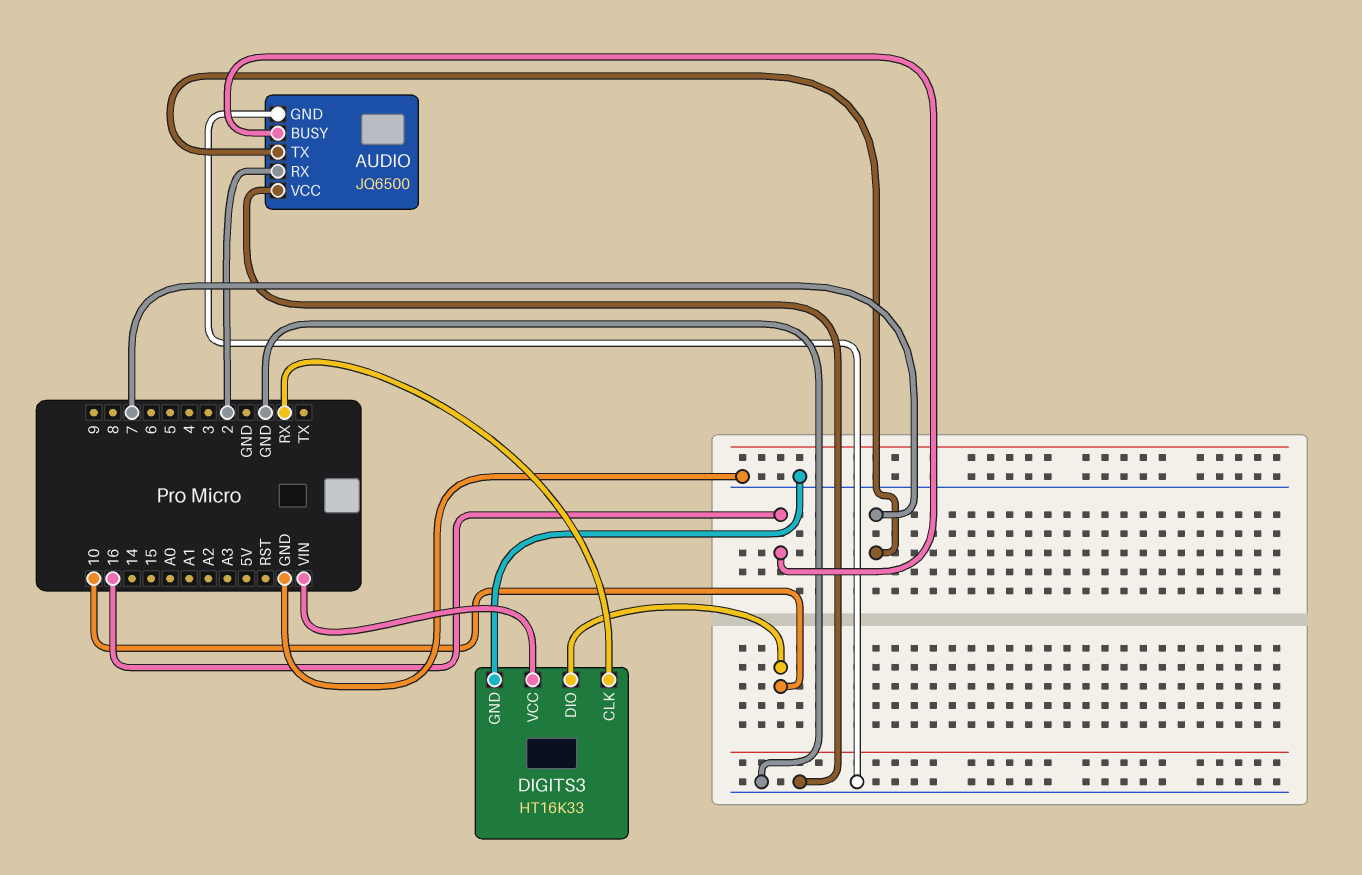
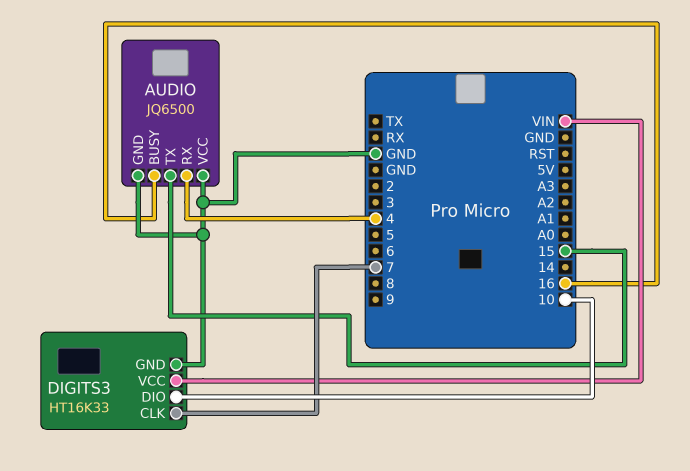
AUDIO pin RX: 2 -> 4
AUDIO pin TX: 7 -> 15
DIGITS3 pin CLK: RX -> 7

